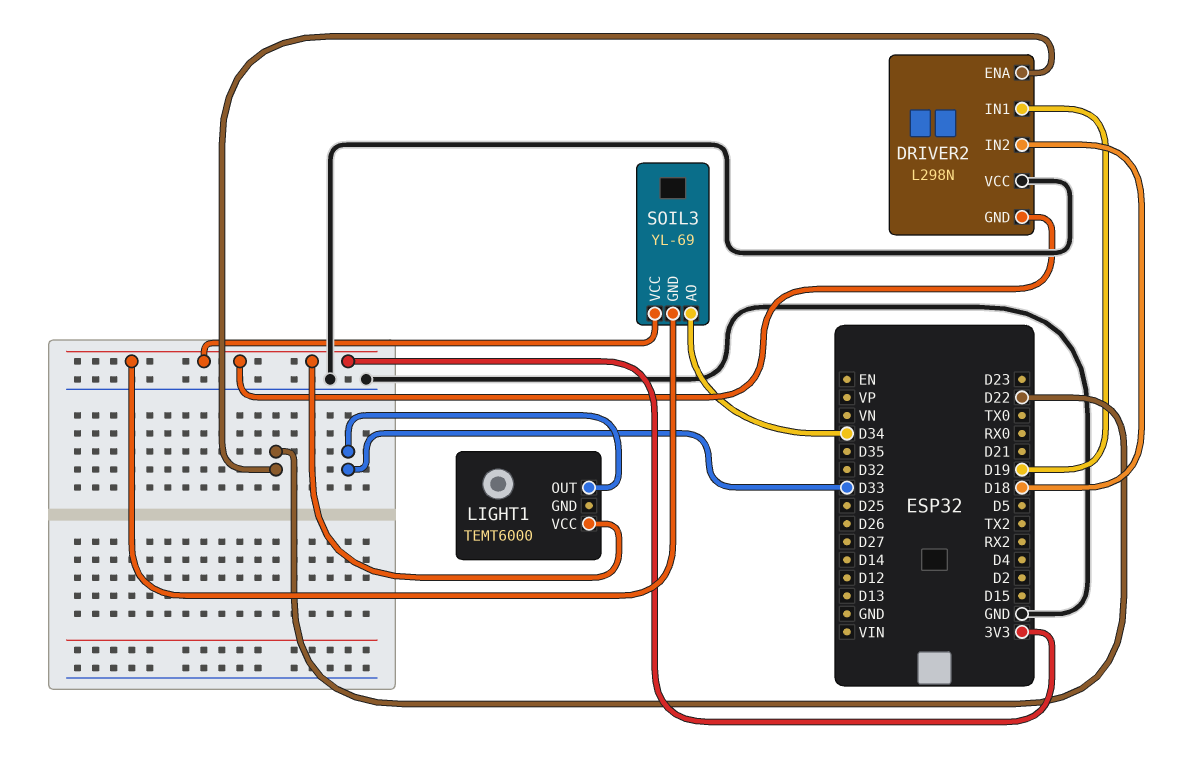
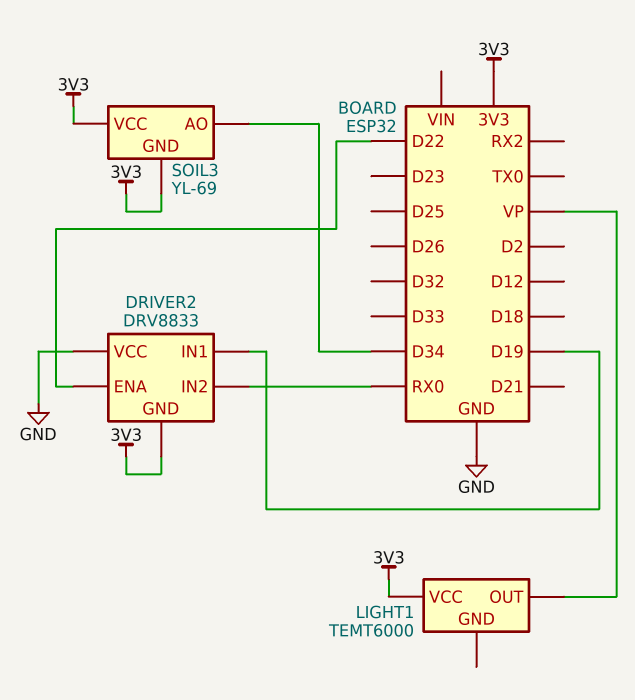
DRIVER2: L298N -> DRV8833
DRIVER2 pin IN2: D18 -> RX0
LIGHT1 pin OUT: D33 -> VP

